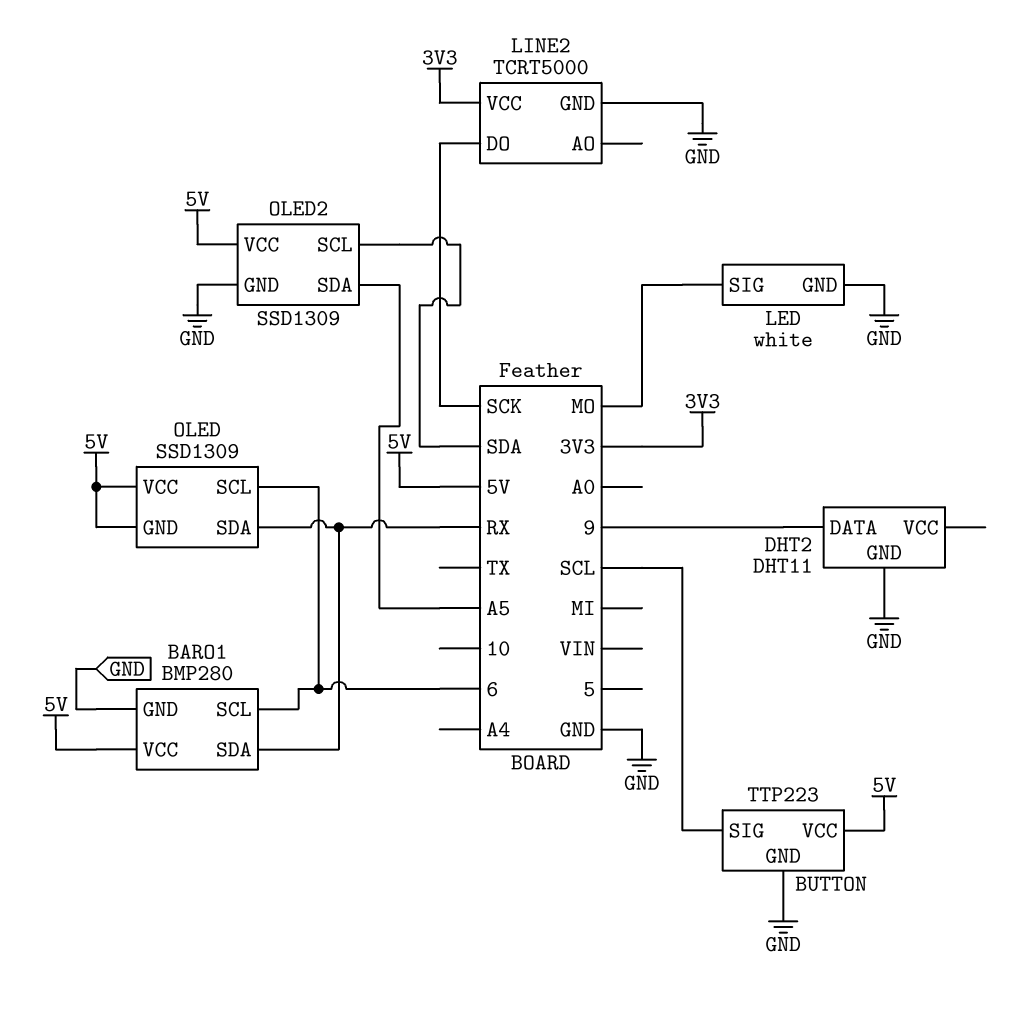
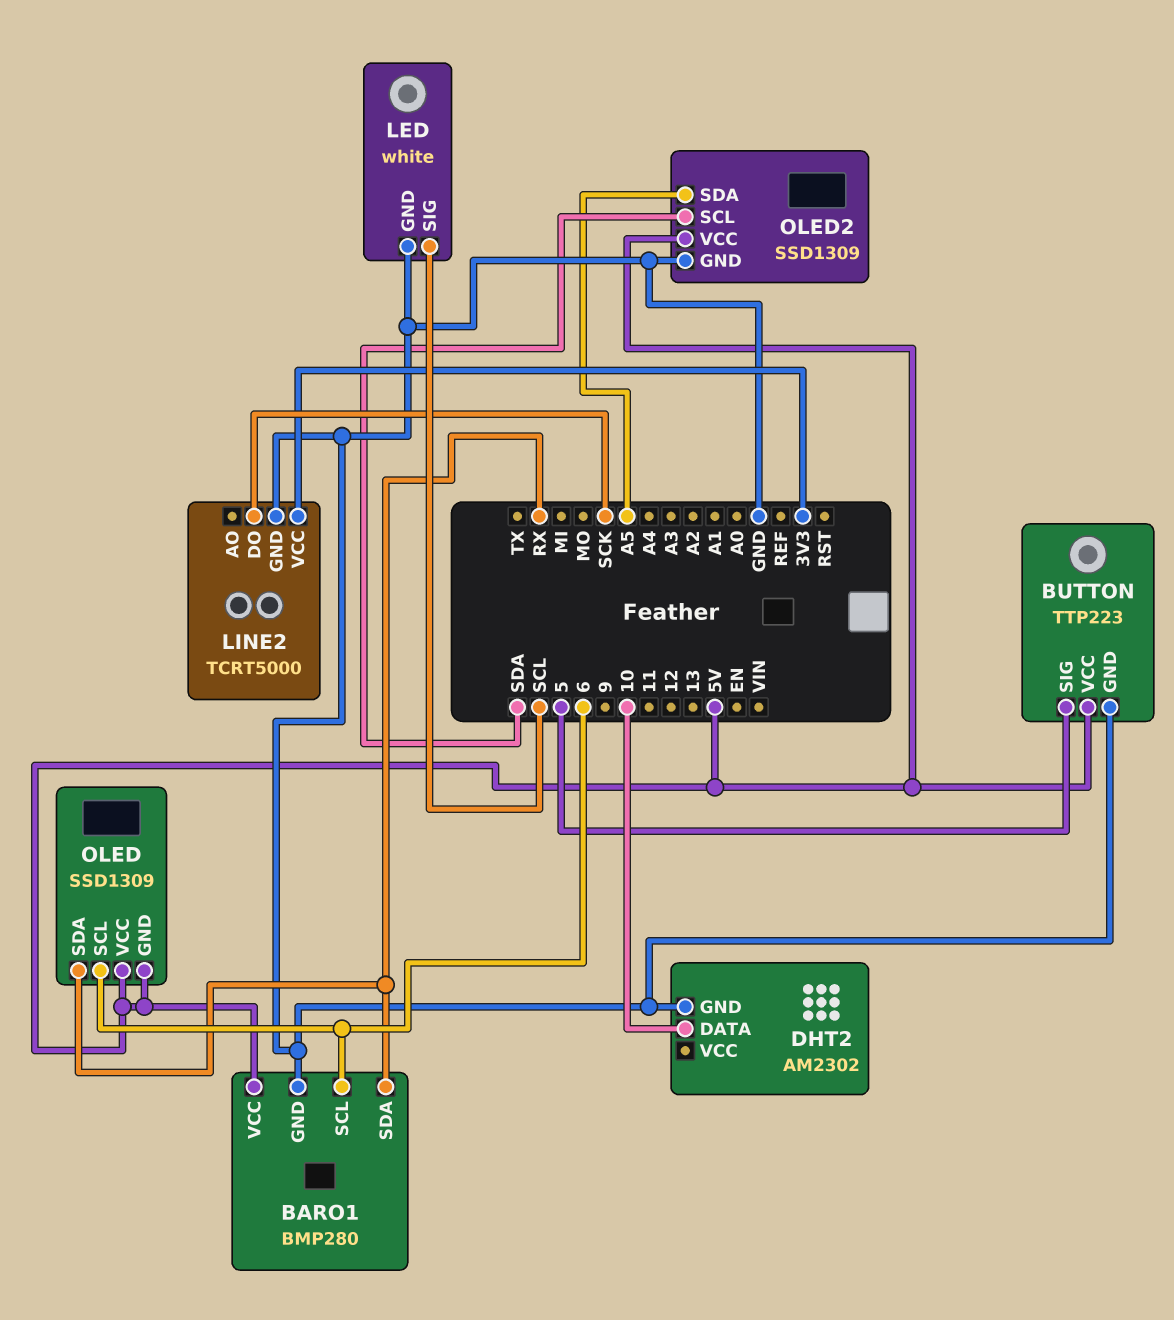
BUTTON pin SIG: SCL -> 5
DHT2: DHT11 -> AM2302
DHT2 pin DATA: 9 -> 10
LED pin SIG: MO -> SCL

